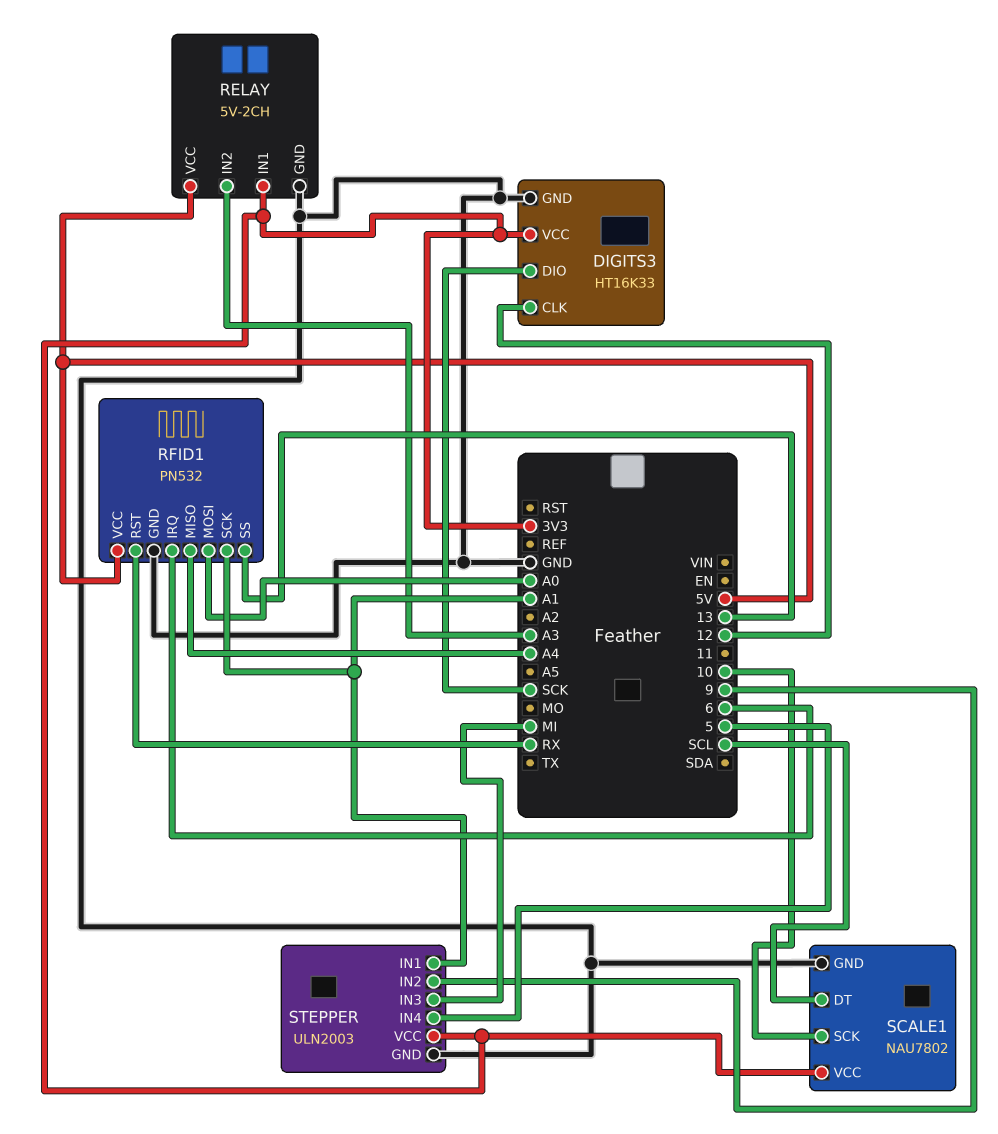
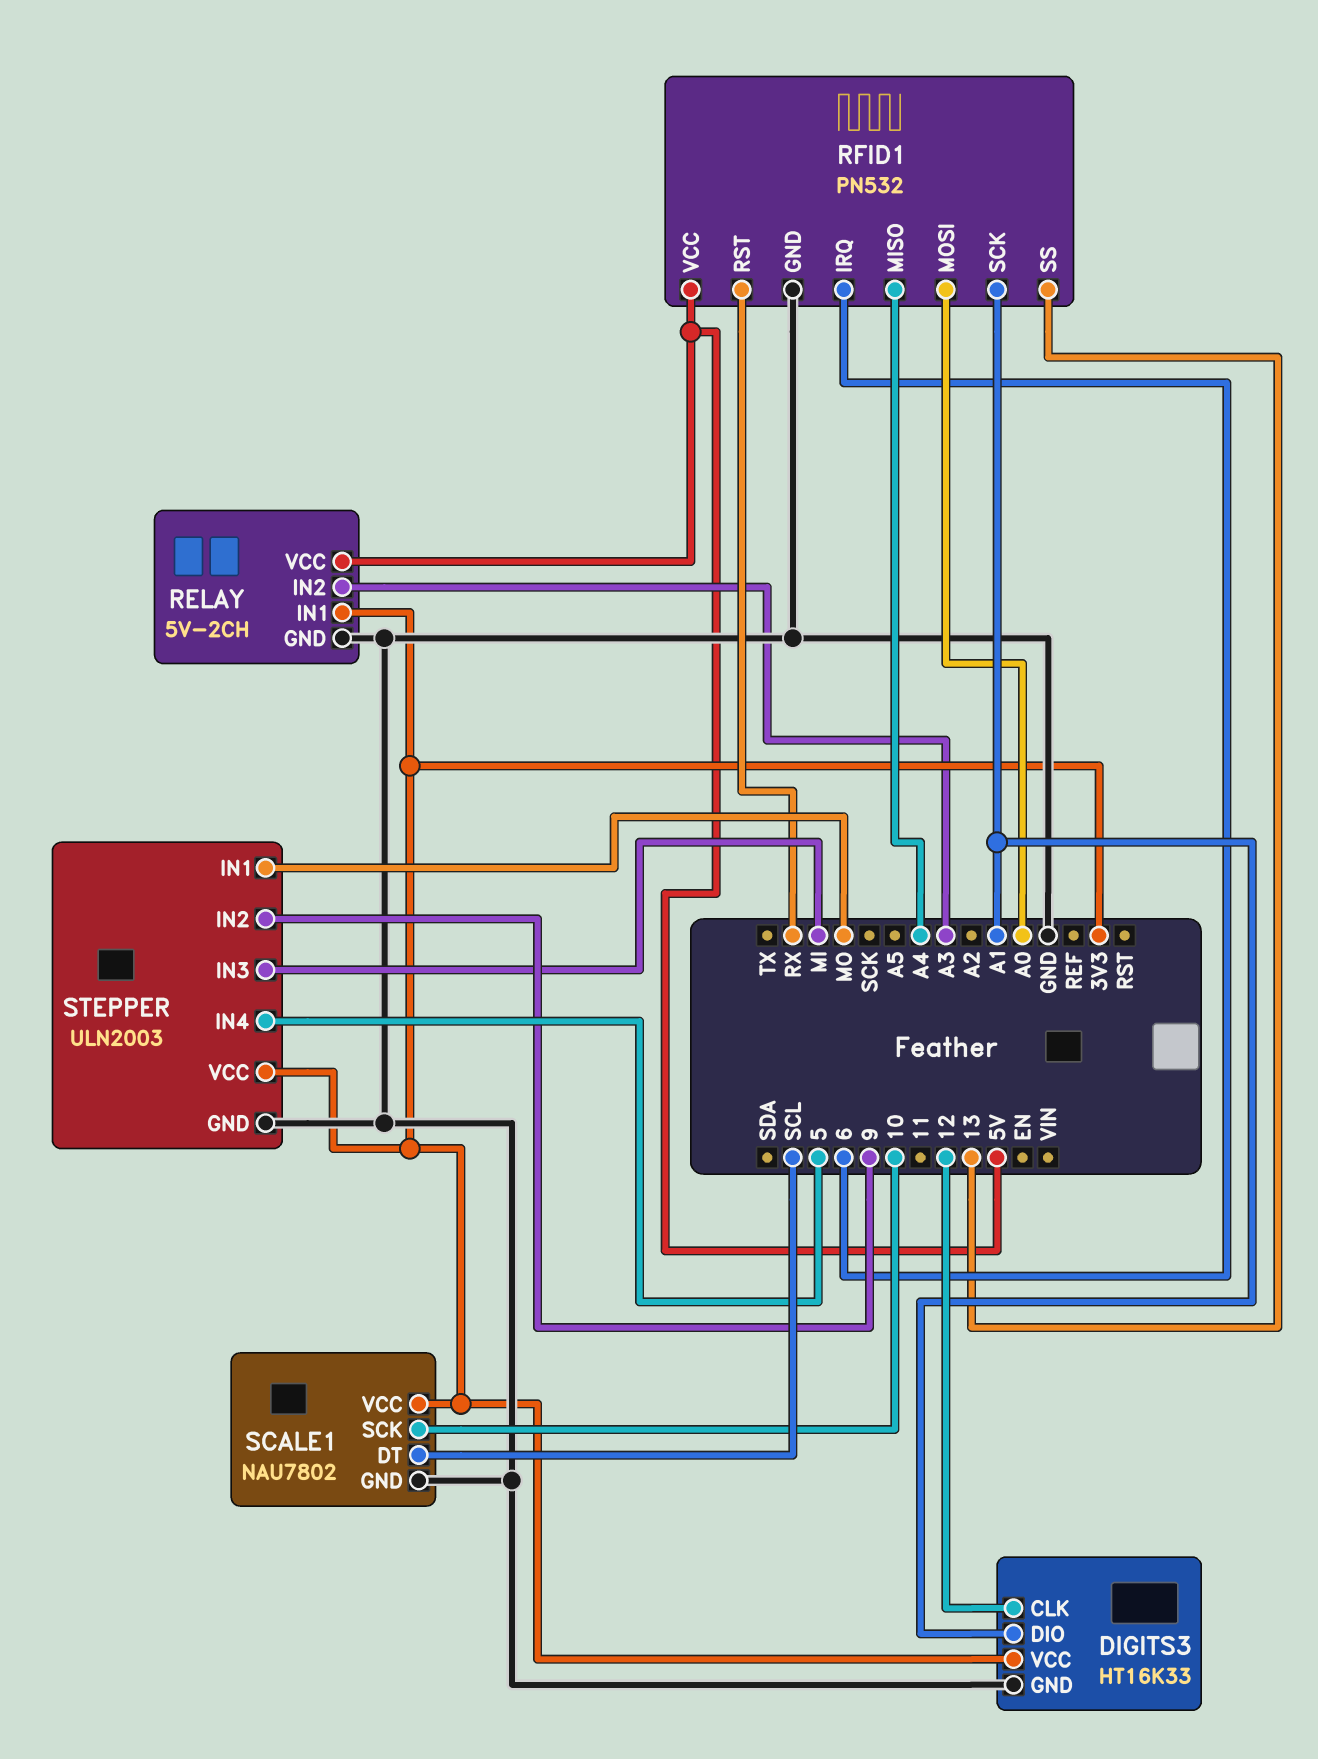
DIGITS3 pin DIO: SCK -> A1
STEPPER pin IN1: A1 -> MO

